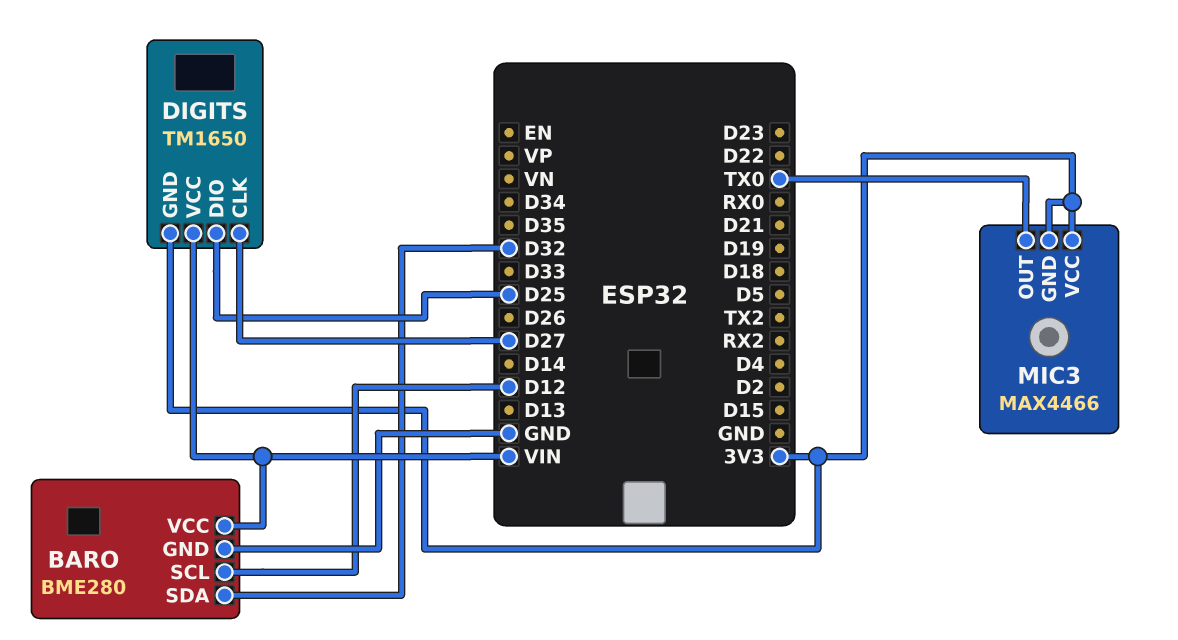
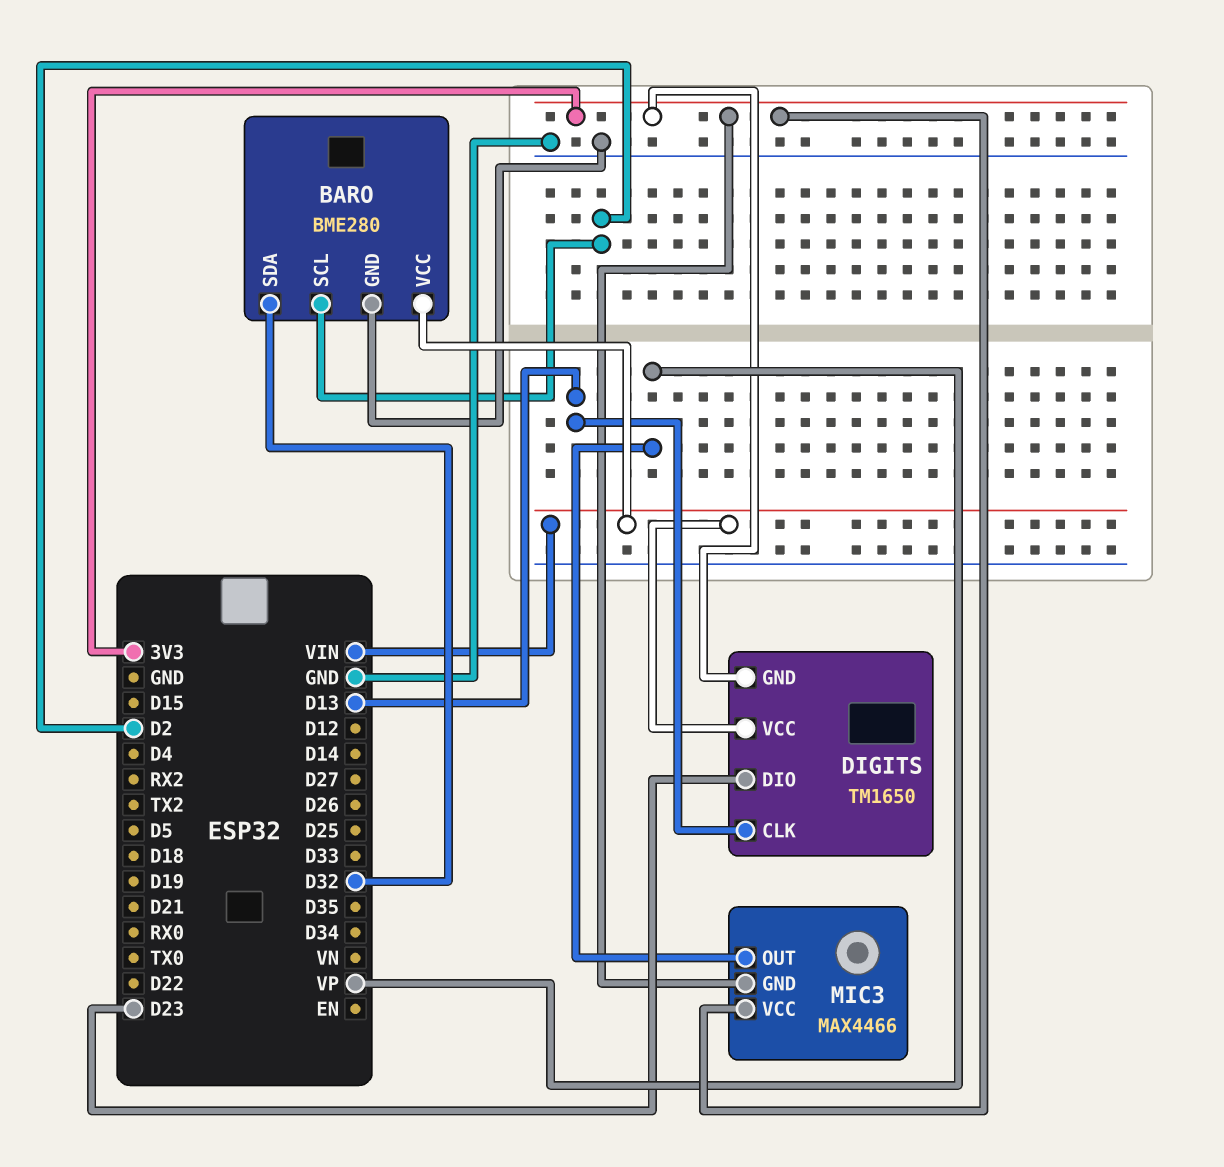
BARO pin SCL: D12 -> D2
DIGITS pin CLK: D27 -> D13
DIGITS pin DIO: D25 -> D23
MIC3 pin OUT: TX0 -> VP

